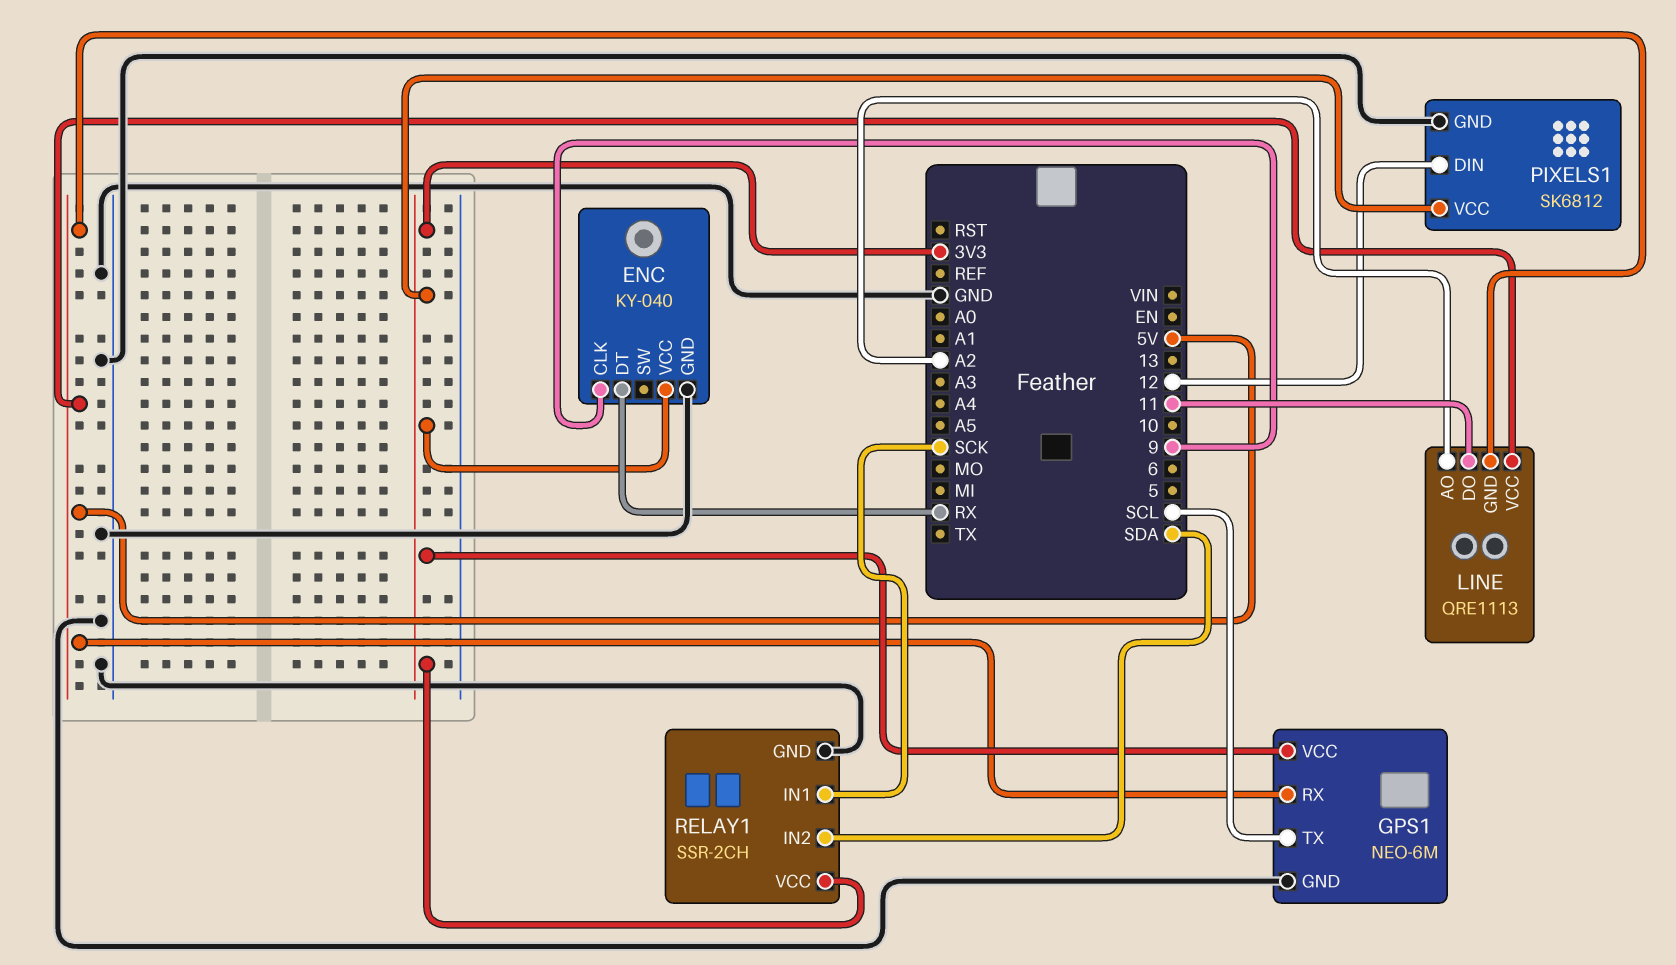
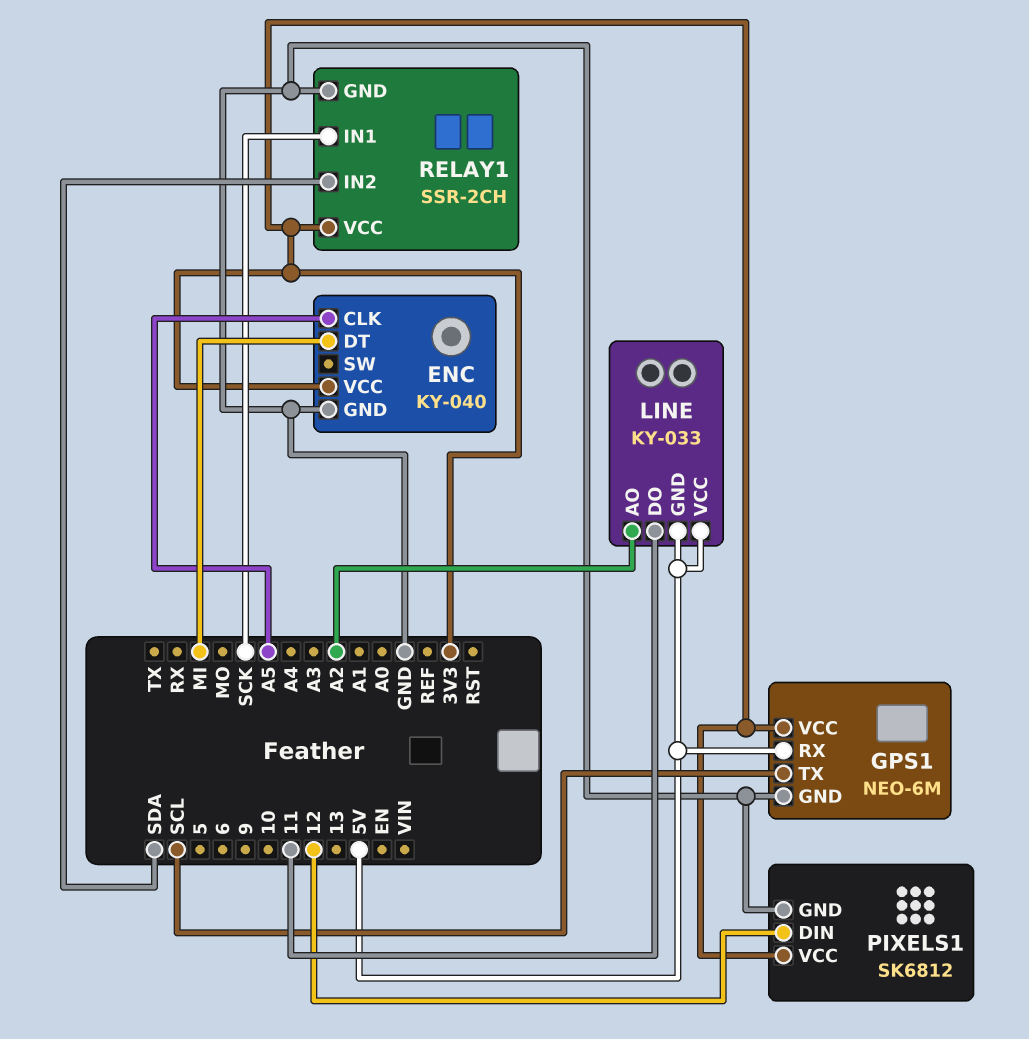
ENC pin CLK: 9 -> A5
ENC pin DT: RX -> MI
LINE: QRE1113 -> KY-033

